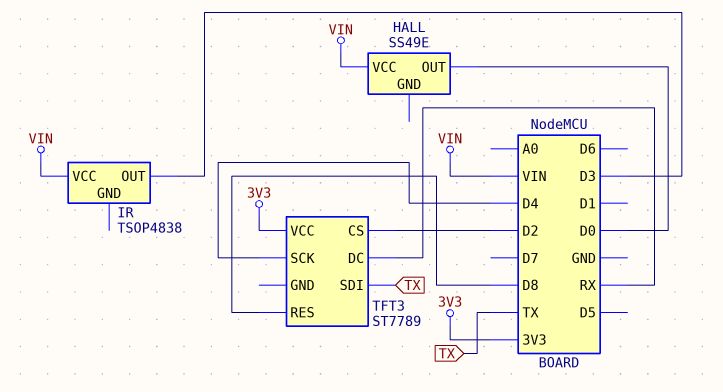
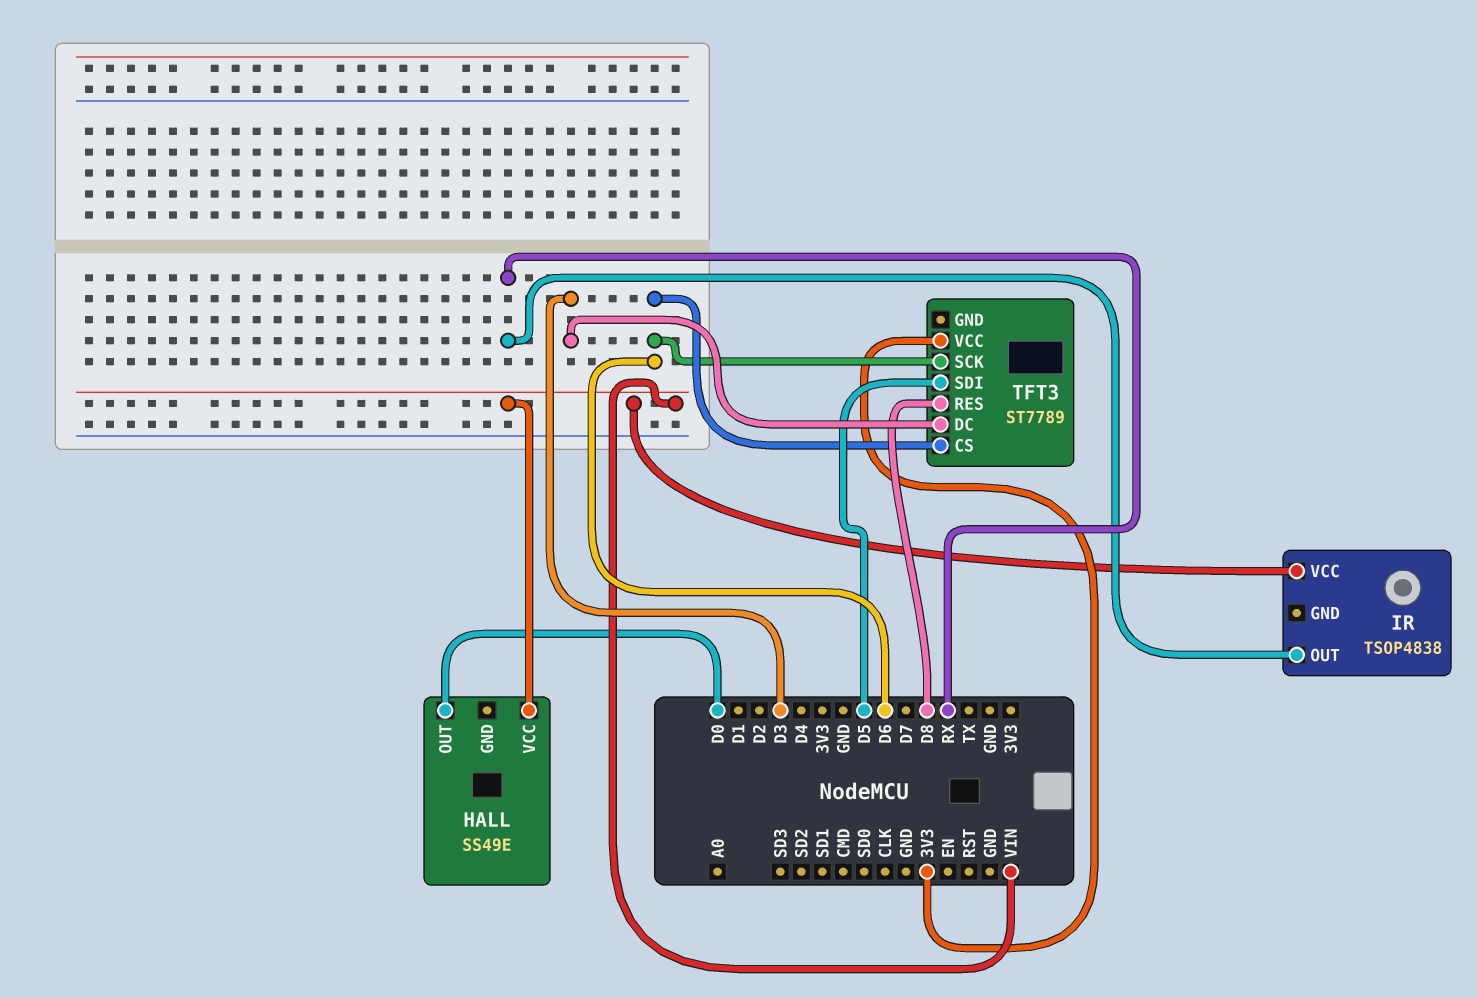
IR pin OUT: D3 -> RX
TFT3 pin CS: D2 -> D6
TFT3 pin DC: RX -> D3
TFT3 pin SCK: D4 -> D6
TFT3 pin SDI: TX -> D5

